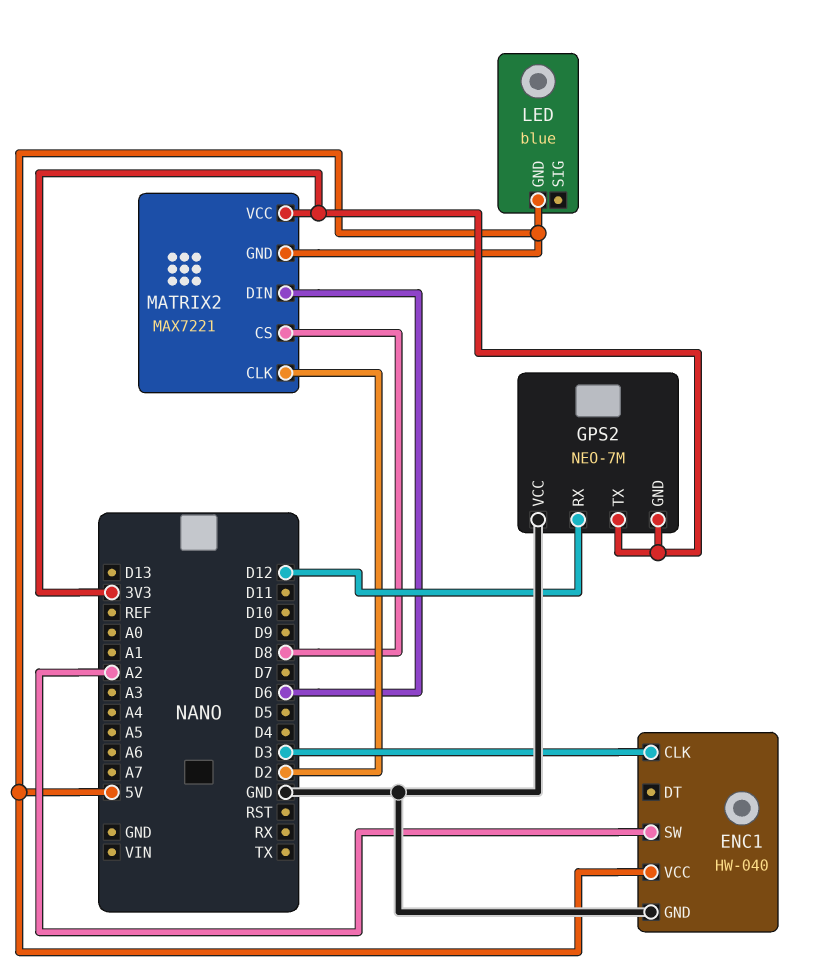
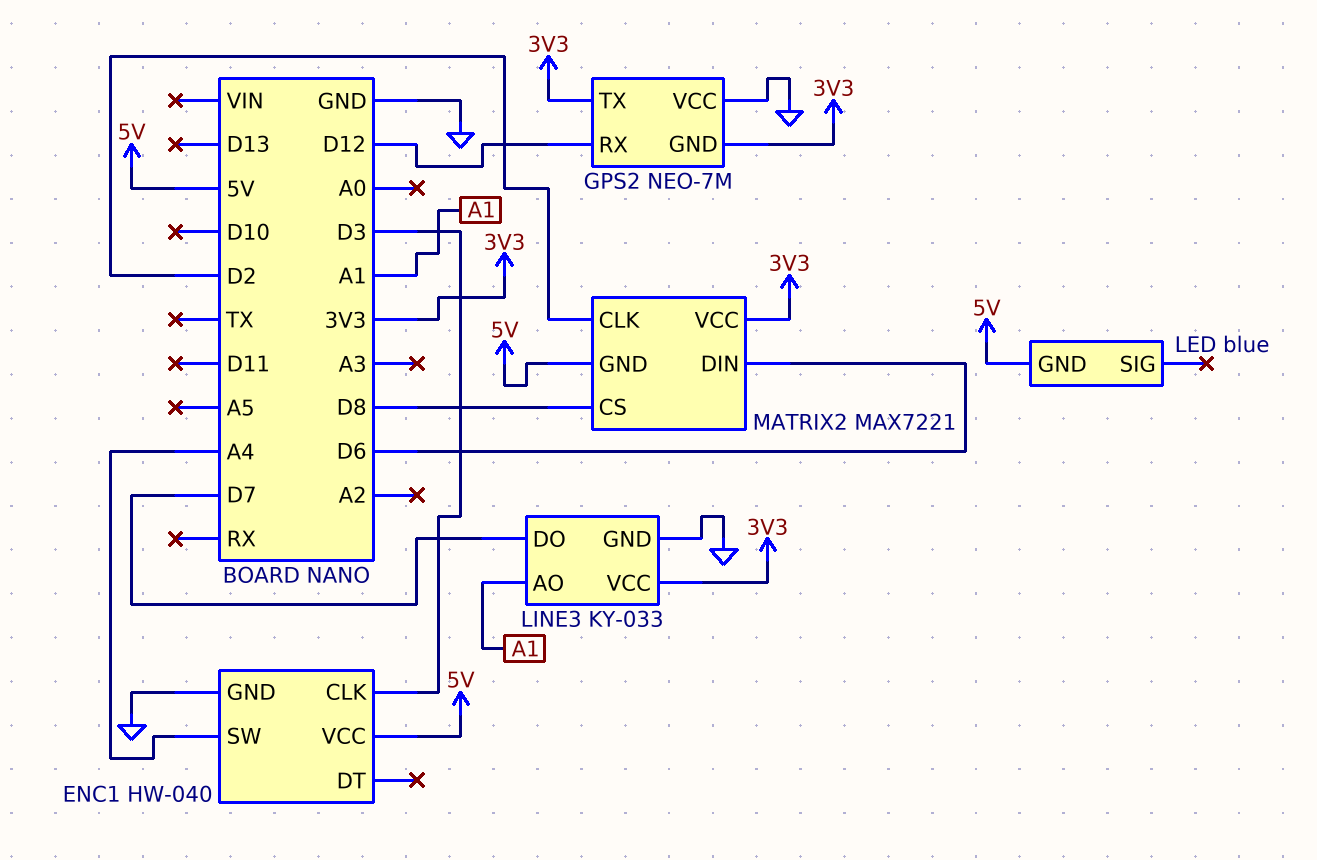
ENC1 pin SW: A2 -> A4
LINE3: none -> KY-033
LINE3 pin AO: none -> A1
LINE3 pin DO: none -> D7
LINE3 pin GND: none -> GND
LINE3 pin VCC: none -> 3V3

